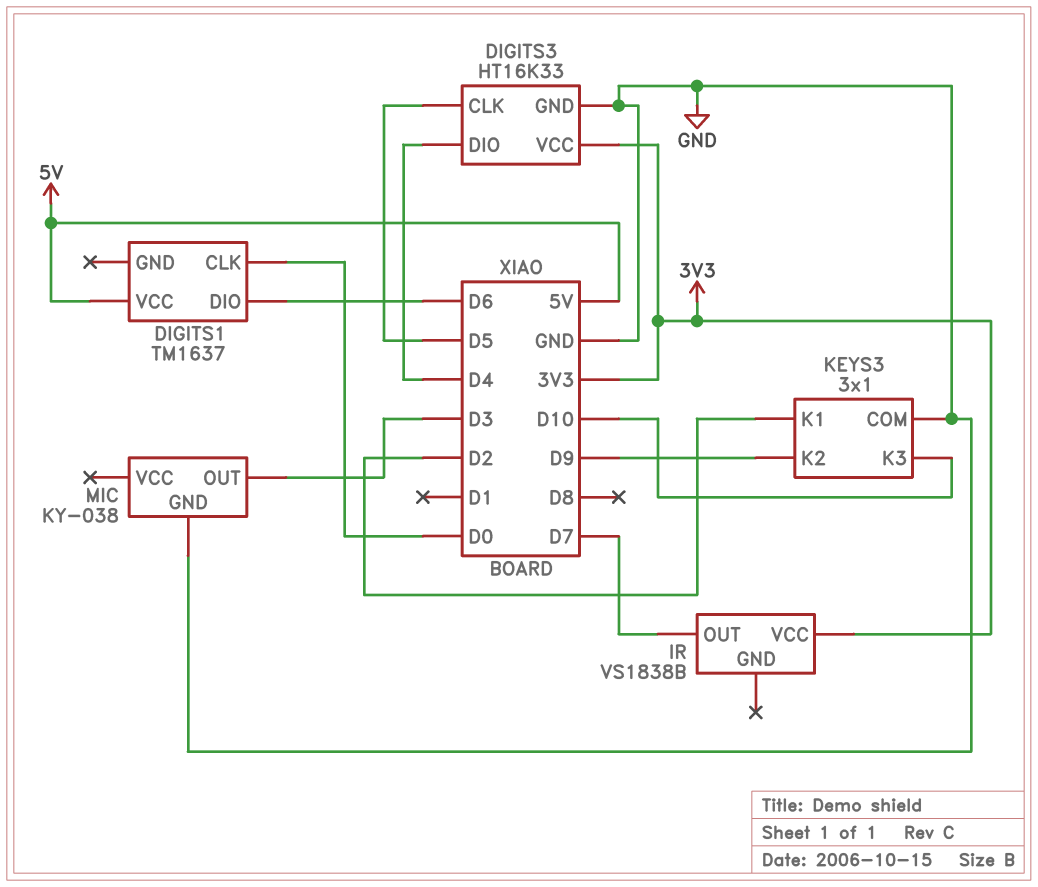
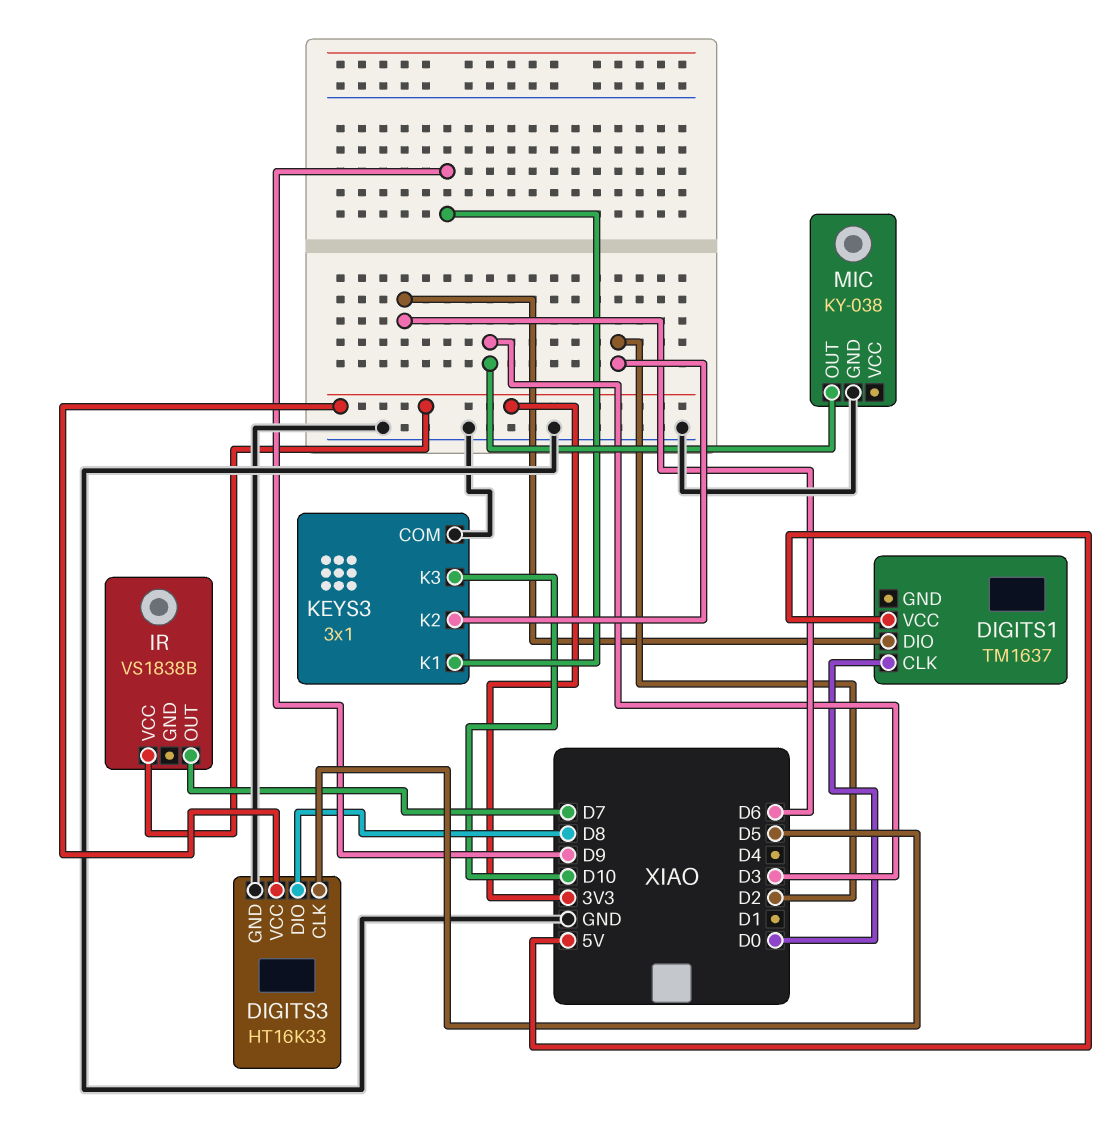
DIGITS3 pin DIO: D4 -> D8
KEYS3 pin K1: D2 -> D9
KEYS3 pin K2: D9 -> D2

